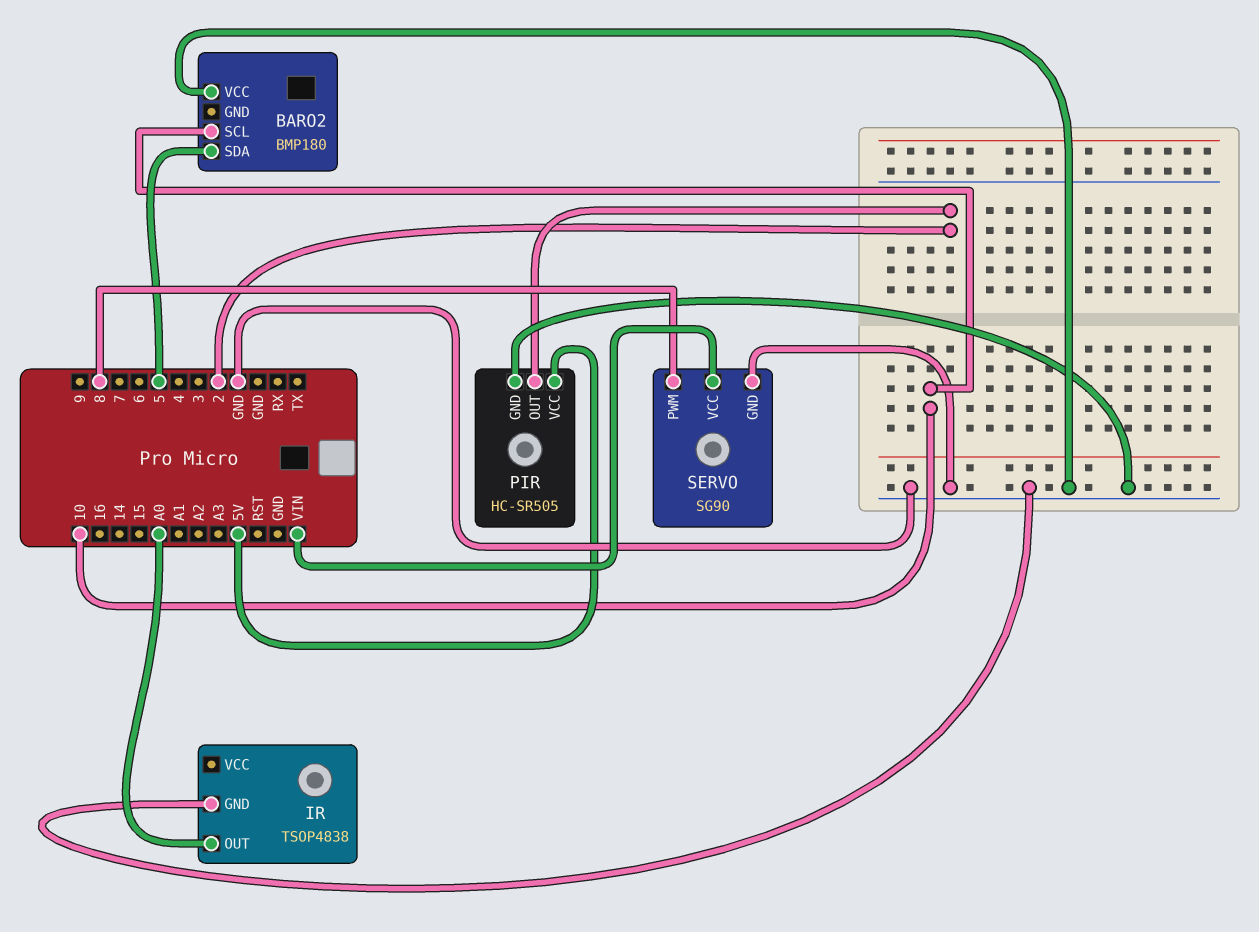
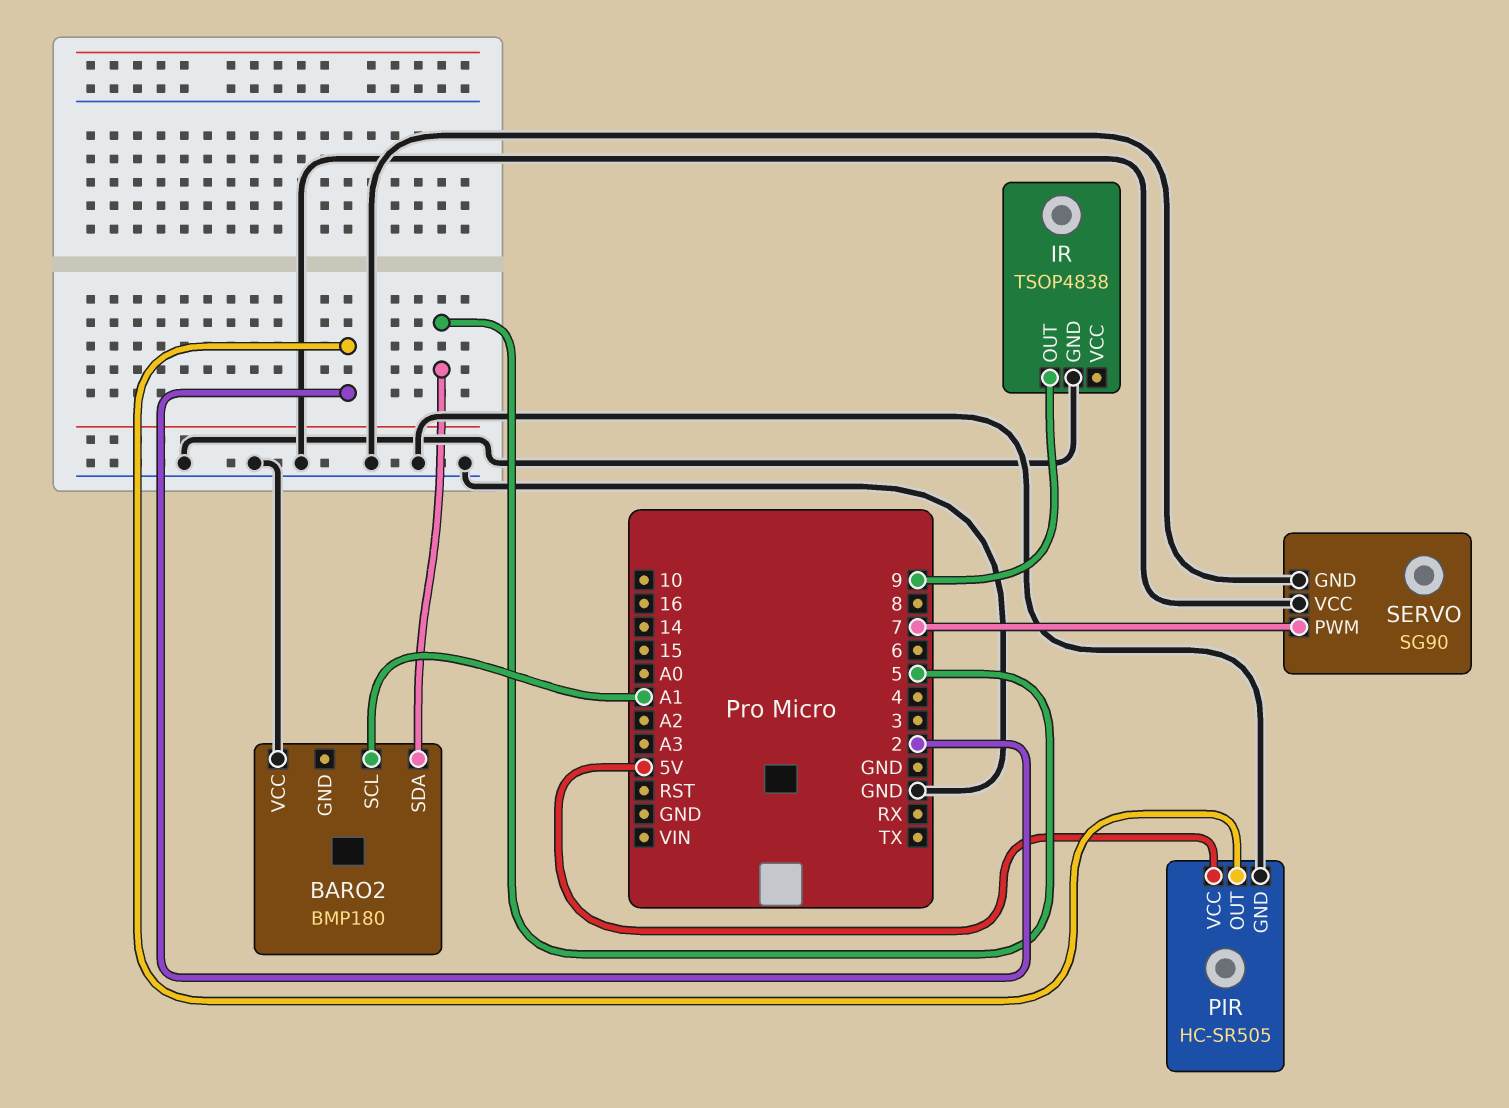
BARO2 pin SCL: 10 -> A1
IR pin OUT: A0 -> 9
SERVO pin PWM: 8 -> 7
SERVO pin VCC: VIN -> GND

